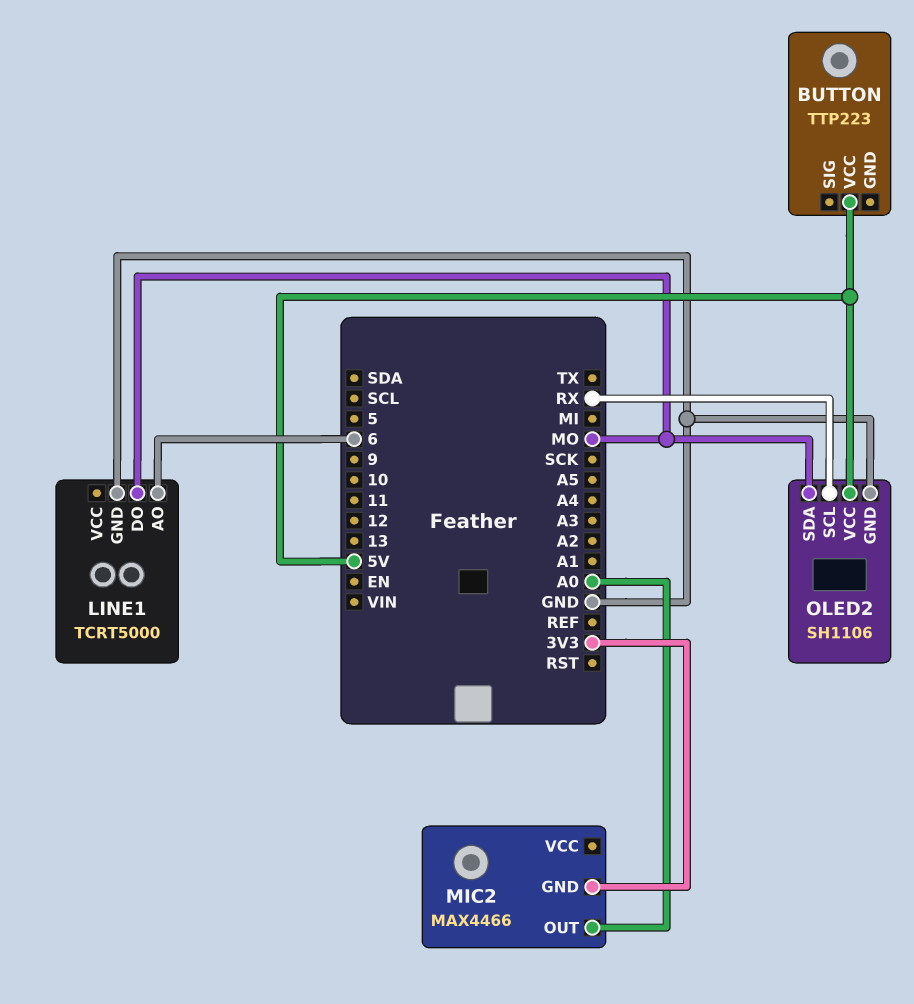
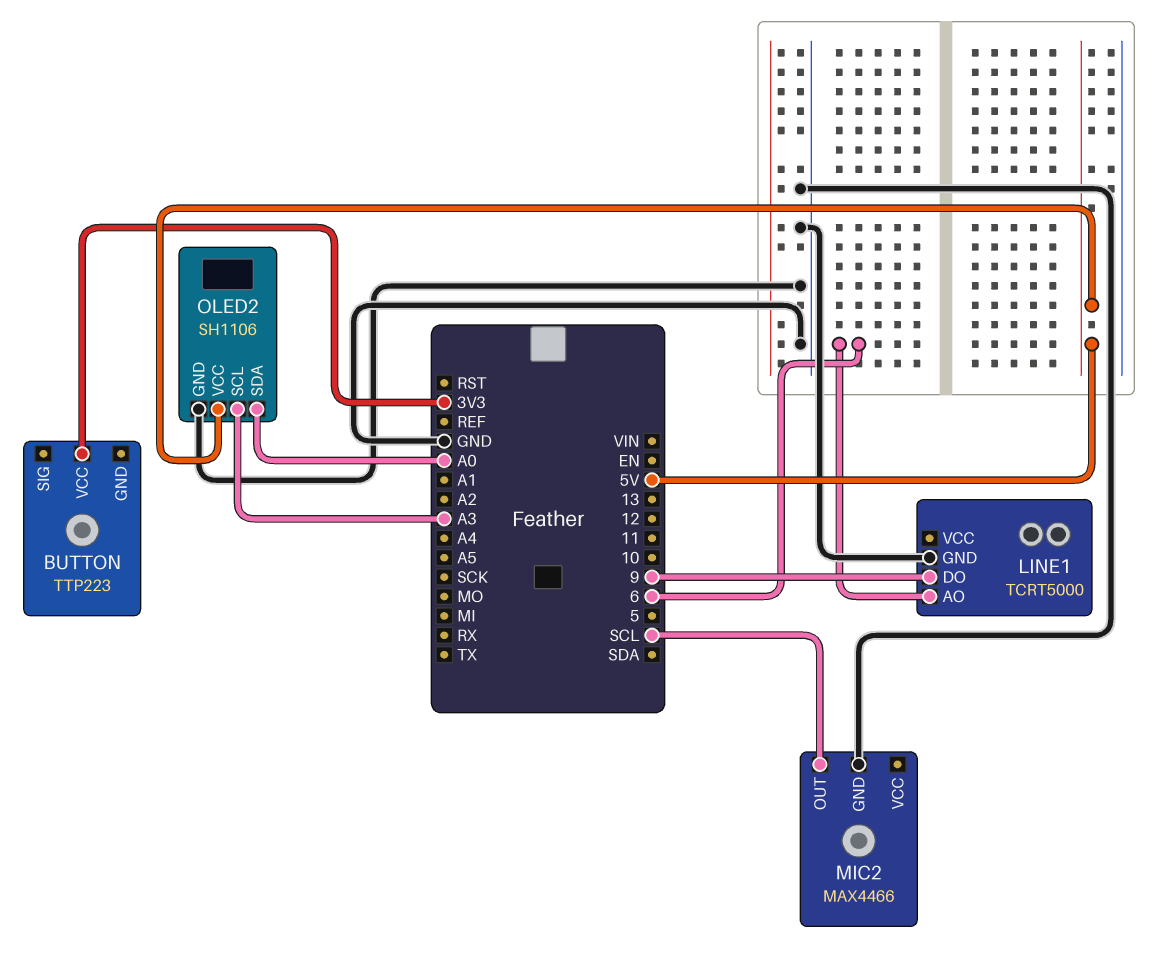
BUTTON pin VCC: 5V -> 3V3
LINE1 pin DO: MO -> 9
MIC2 pin GND: 3V3 -> GND
MIC2 pin OUT: A0 -> SCL
OLED2 pin SCL: RX -> A3
OLED2 pin SDA: MO -> A0

